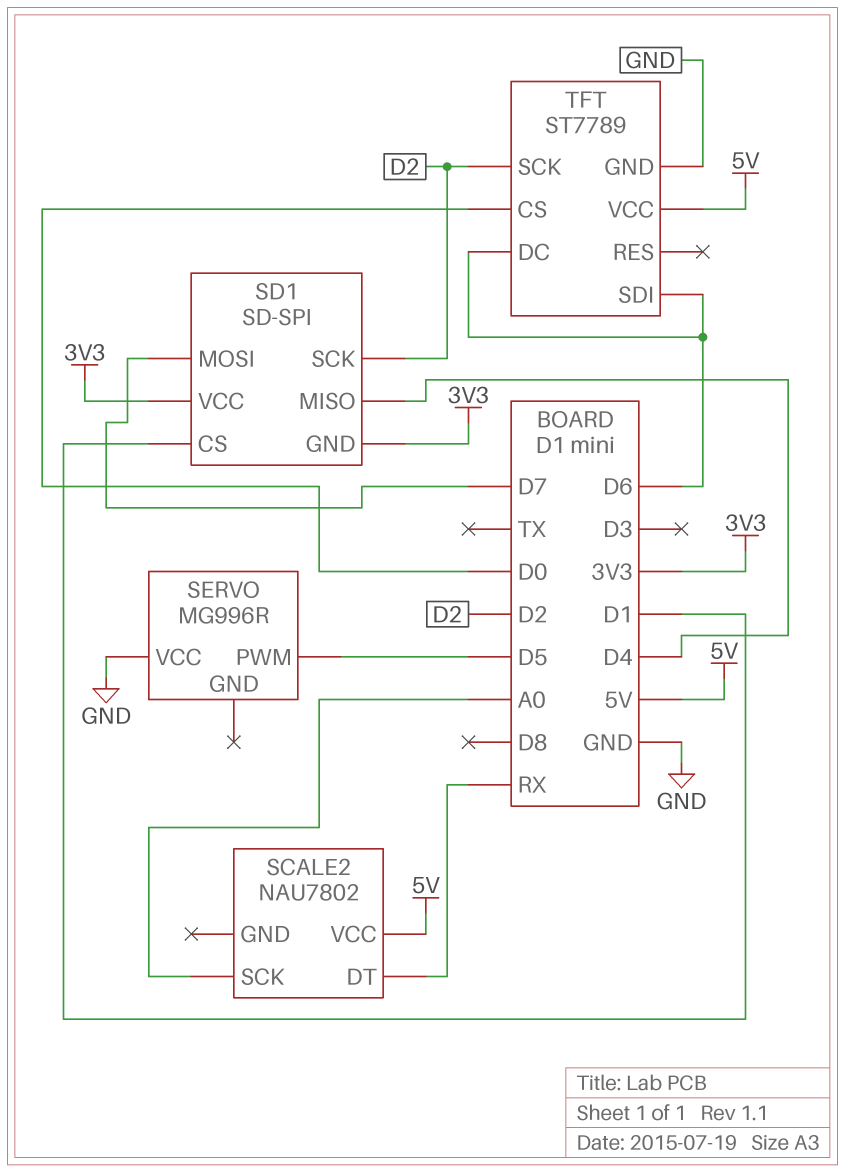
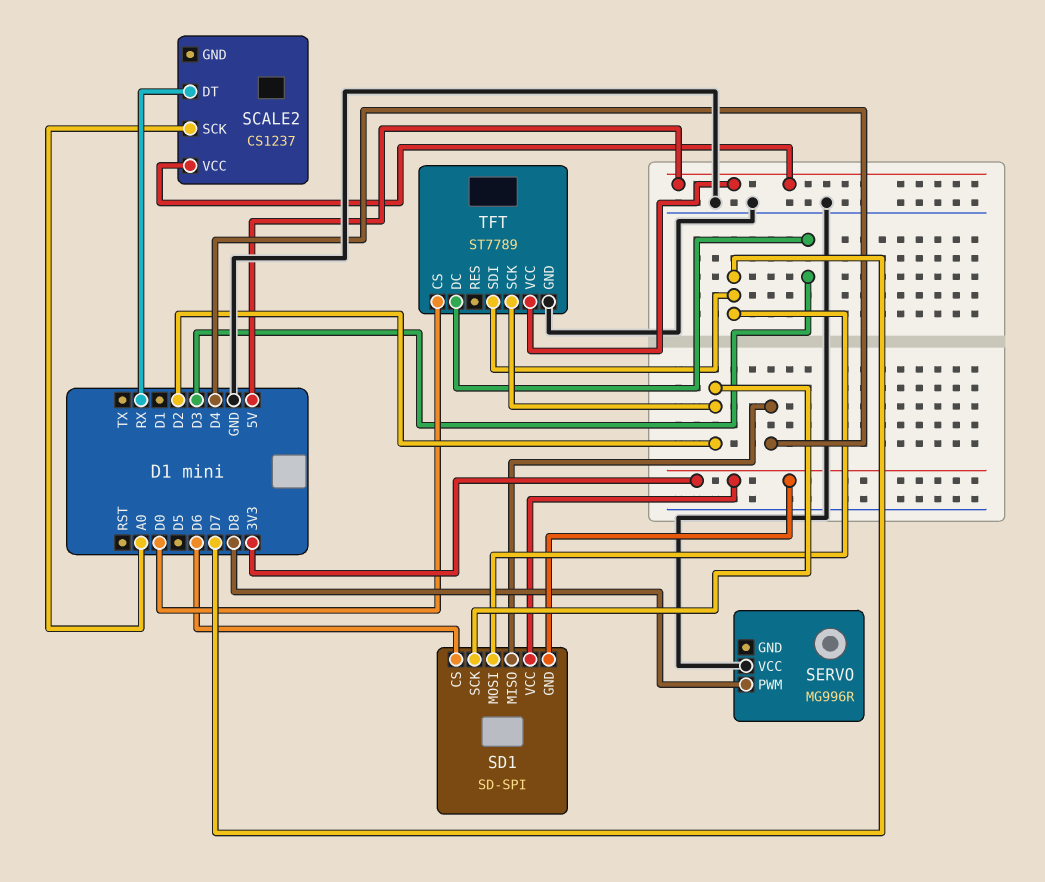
SCALE2: NAU7802 -> CS1237
SD1 pin CS: D1 -> D6
SERVO pin PWM: D5 -> D8
TFT pin DC: D6 -> D3
TFT pin SDI: D6 -> D7

